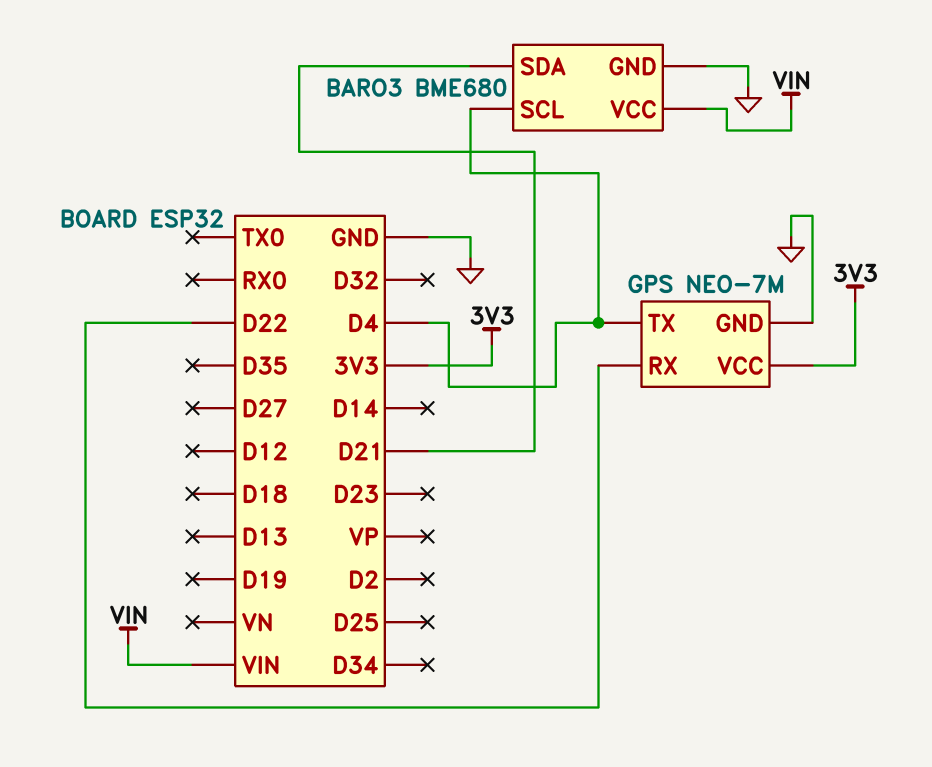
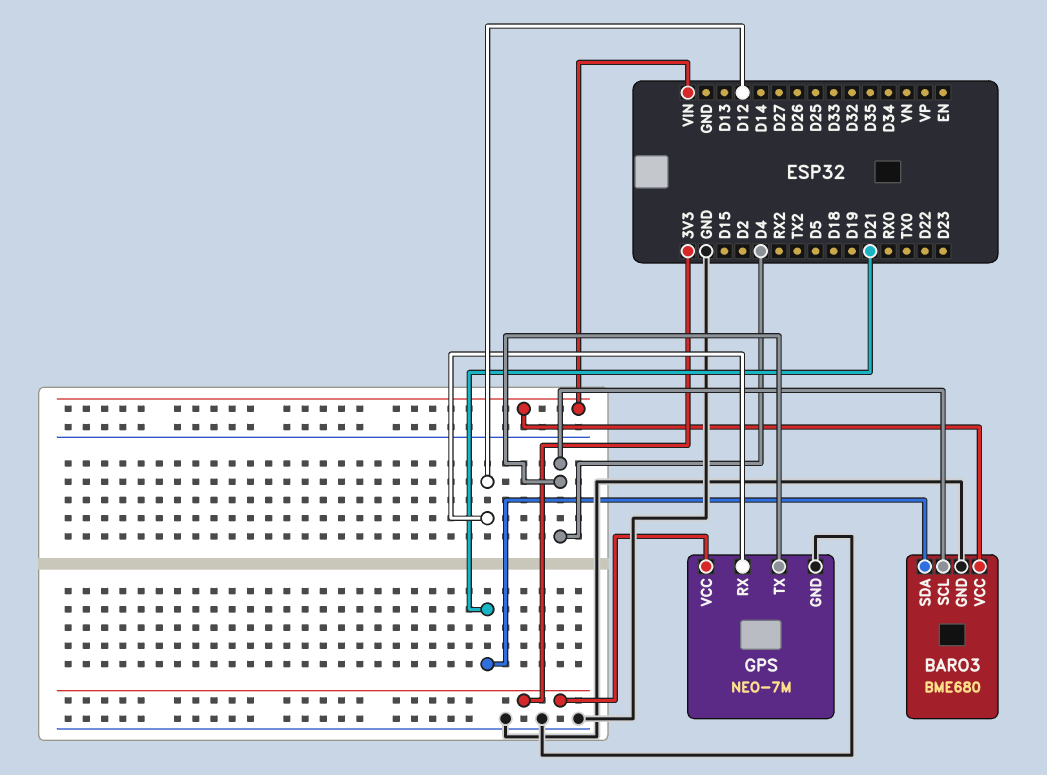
GPS pin RX: D22 -> D12

